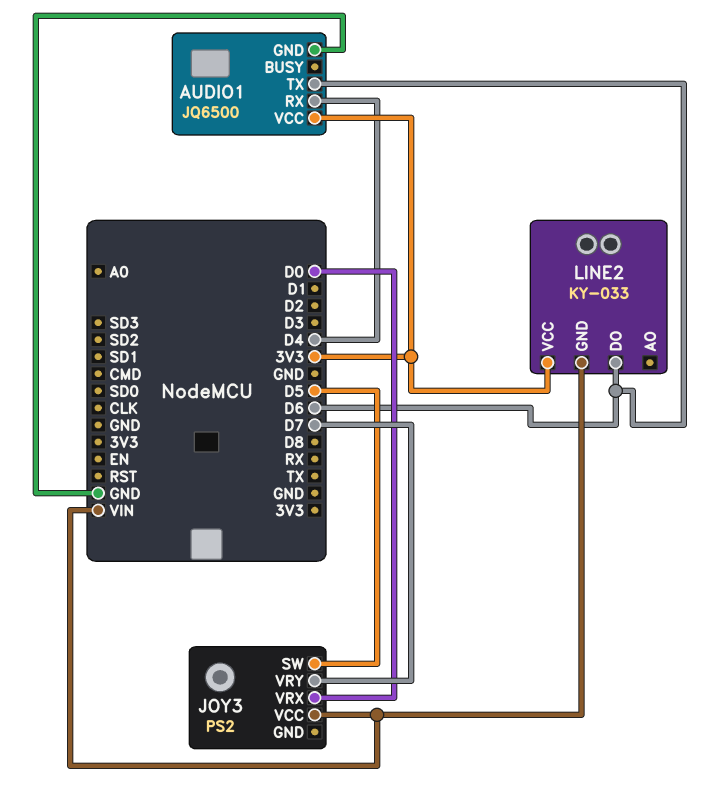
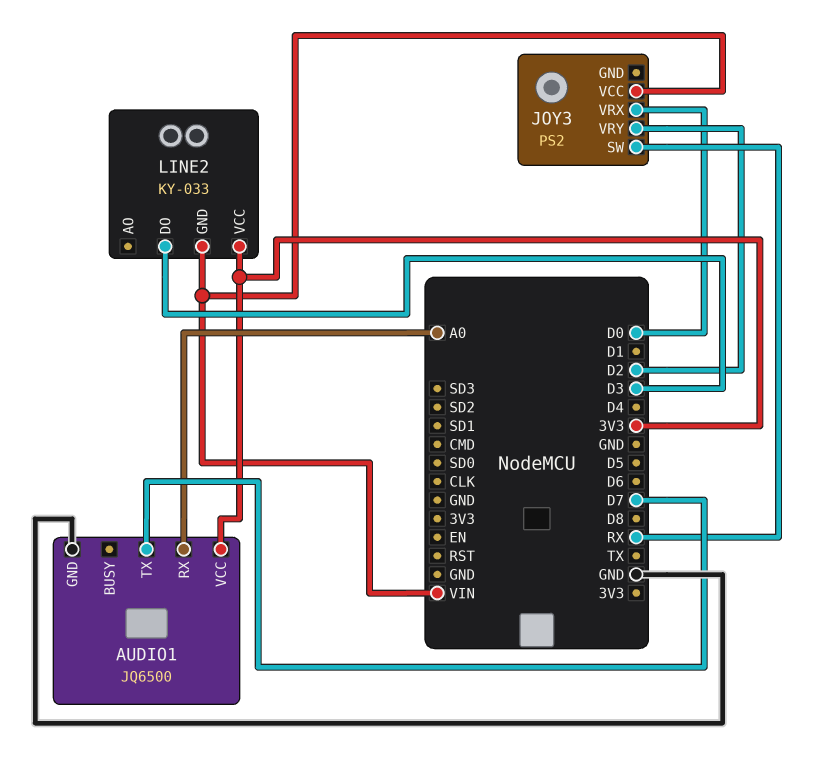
AUDIO1 pin RX: D4 -> A0
AUDIO1 pin TX: D6 -> D7
JOY3 pin SW: D5 -> RX
JOY3 pin VRY: D7 -> D2
LINE2 pin DO: D6 -> D3

